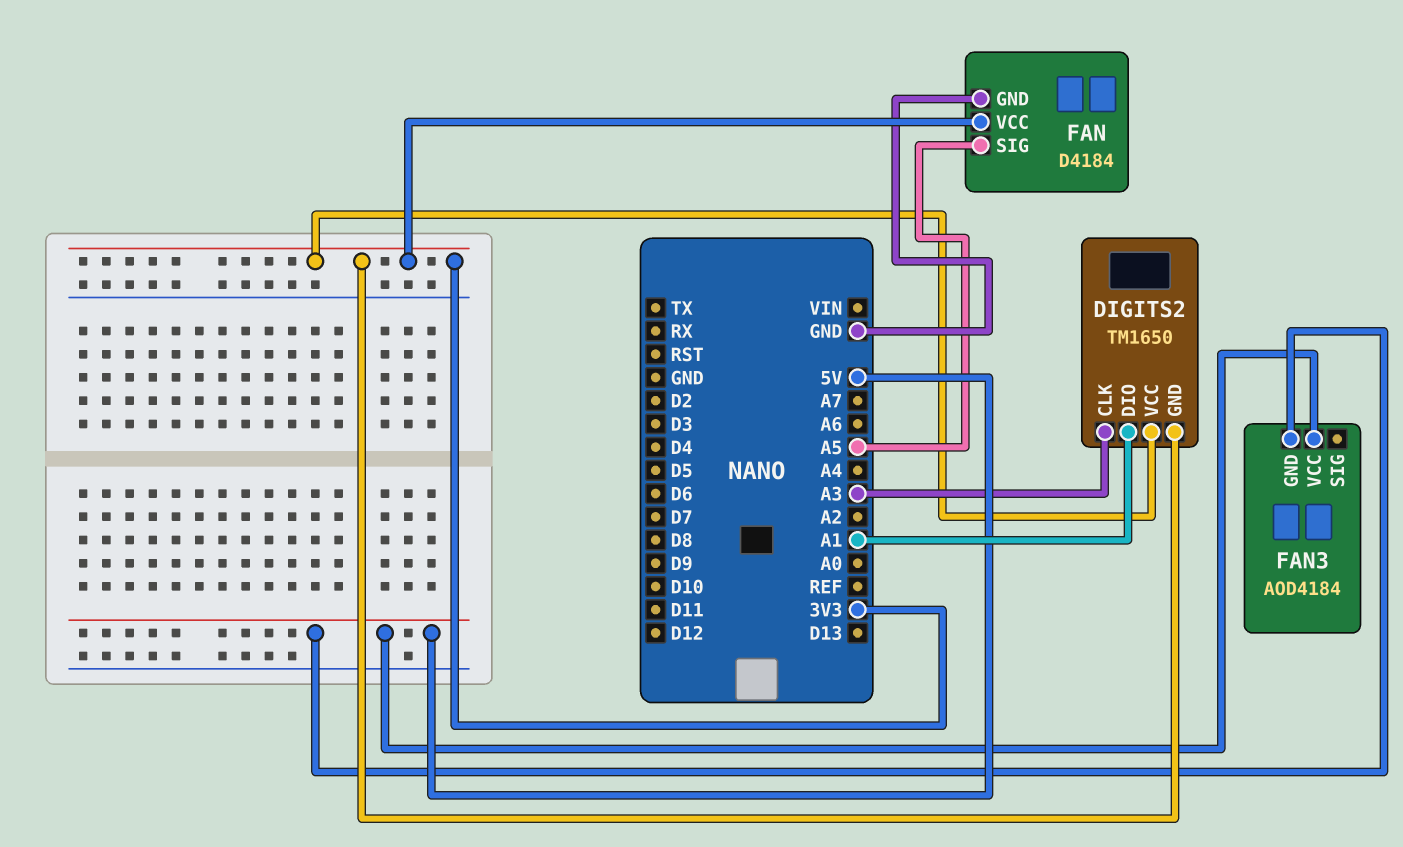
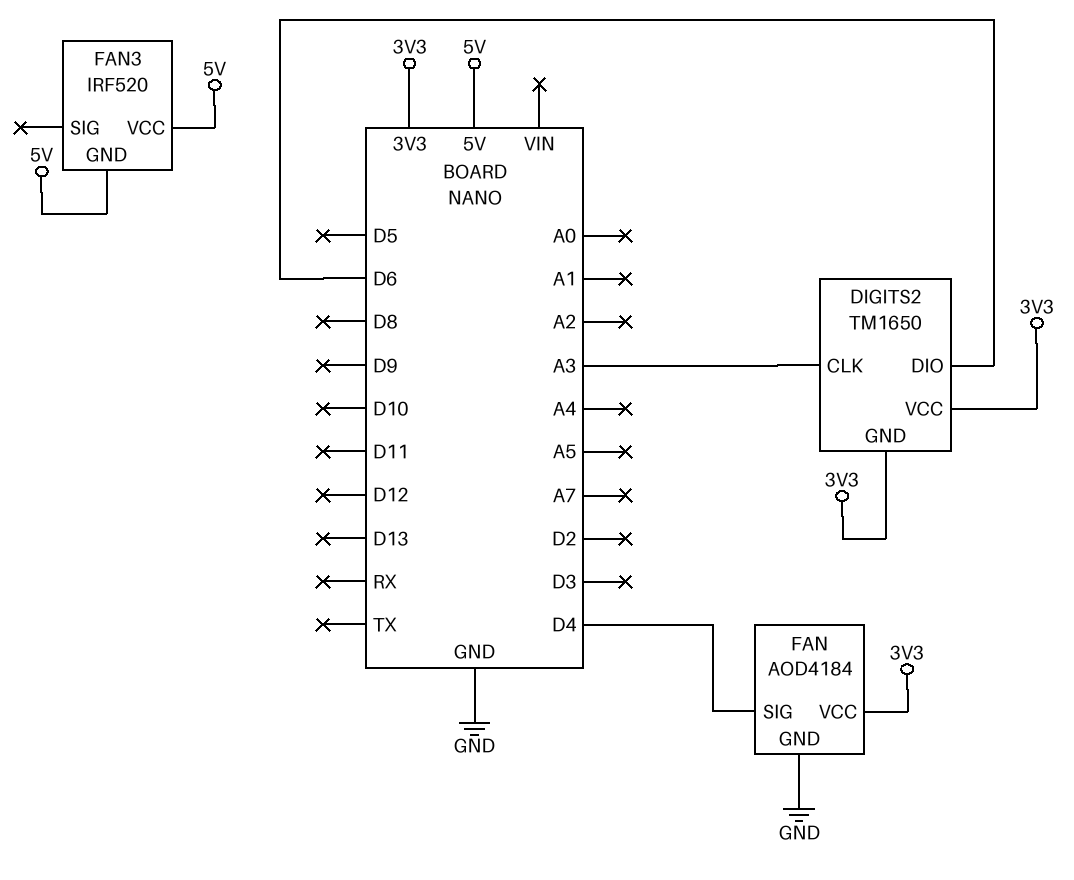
DIGITS2 pin DIO: A1 -> D6
FAN: D4184 -> AOD4184
FAN pin SIG: A5 -> D4
FAN3: AOD4184 -> IRF520

